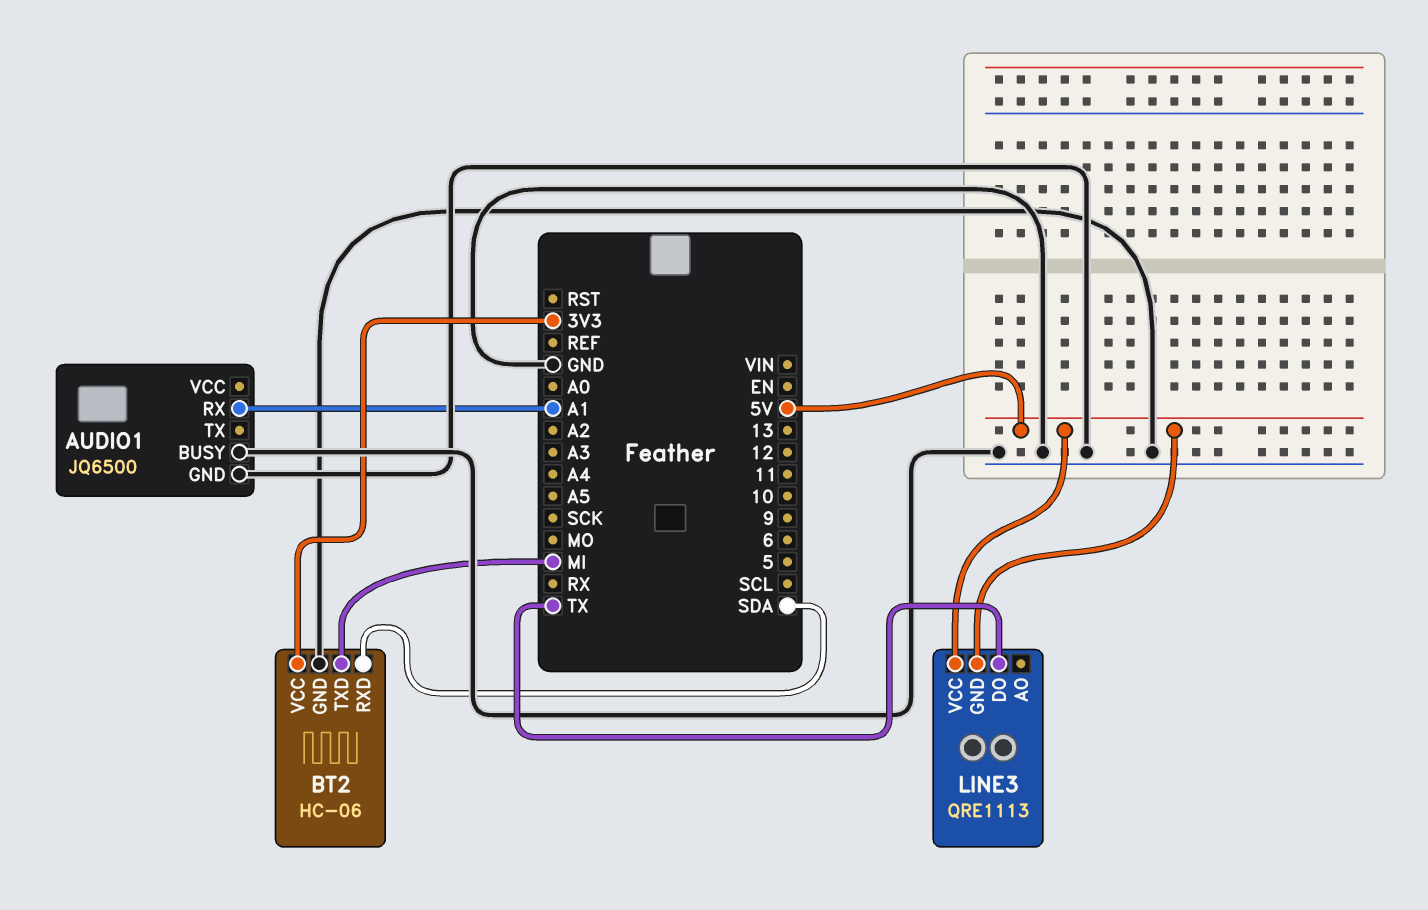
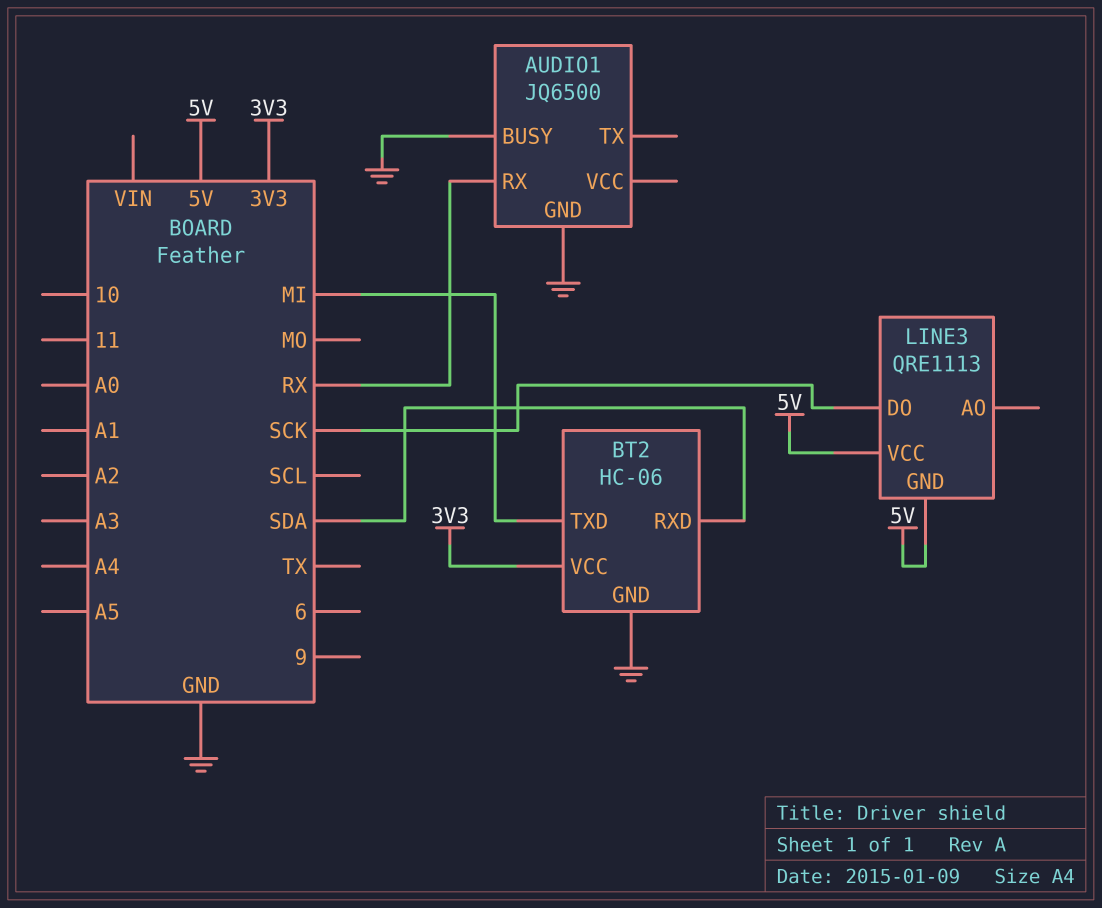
AUDIO1 pin RX: A1 -> RX
LINE3 pin DO: TX -> SCK

